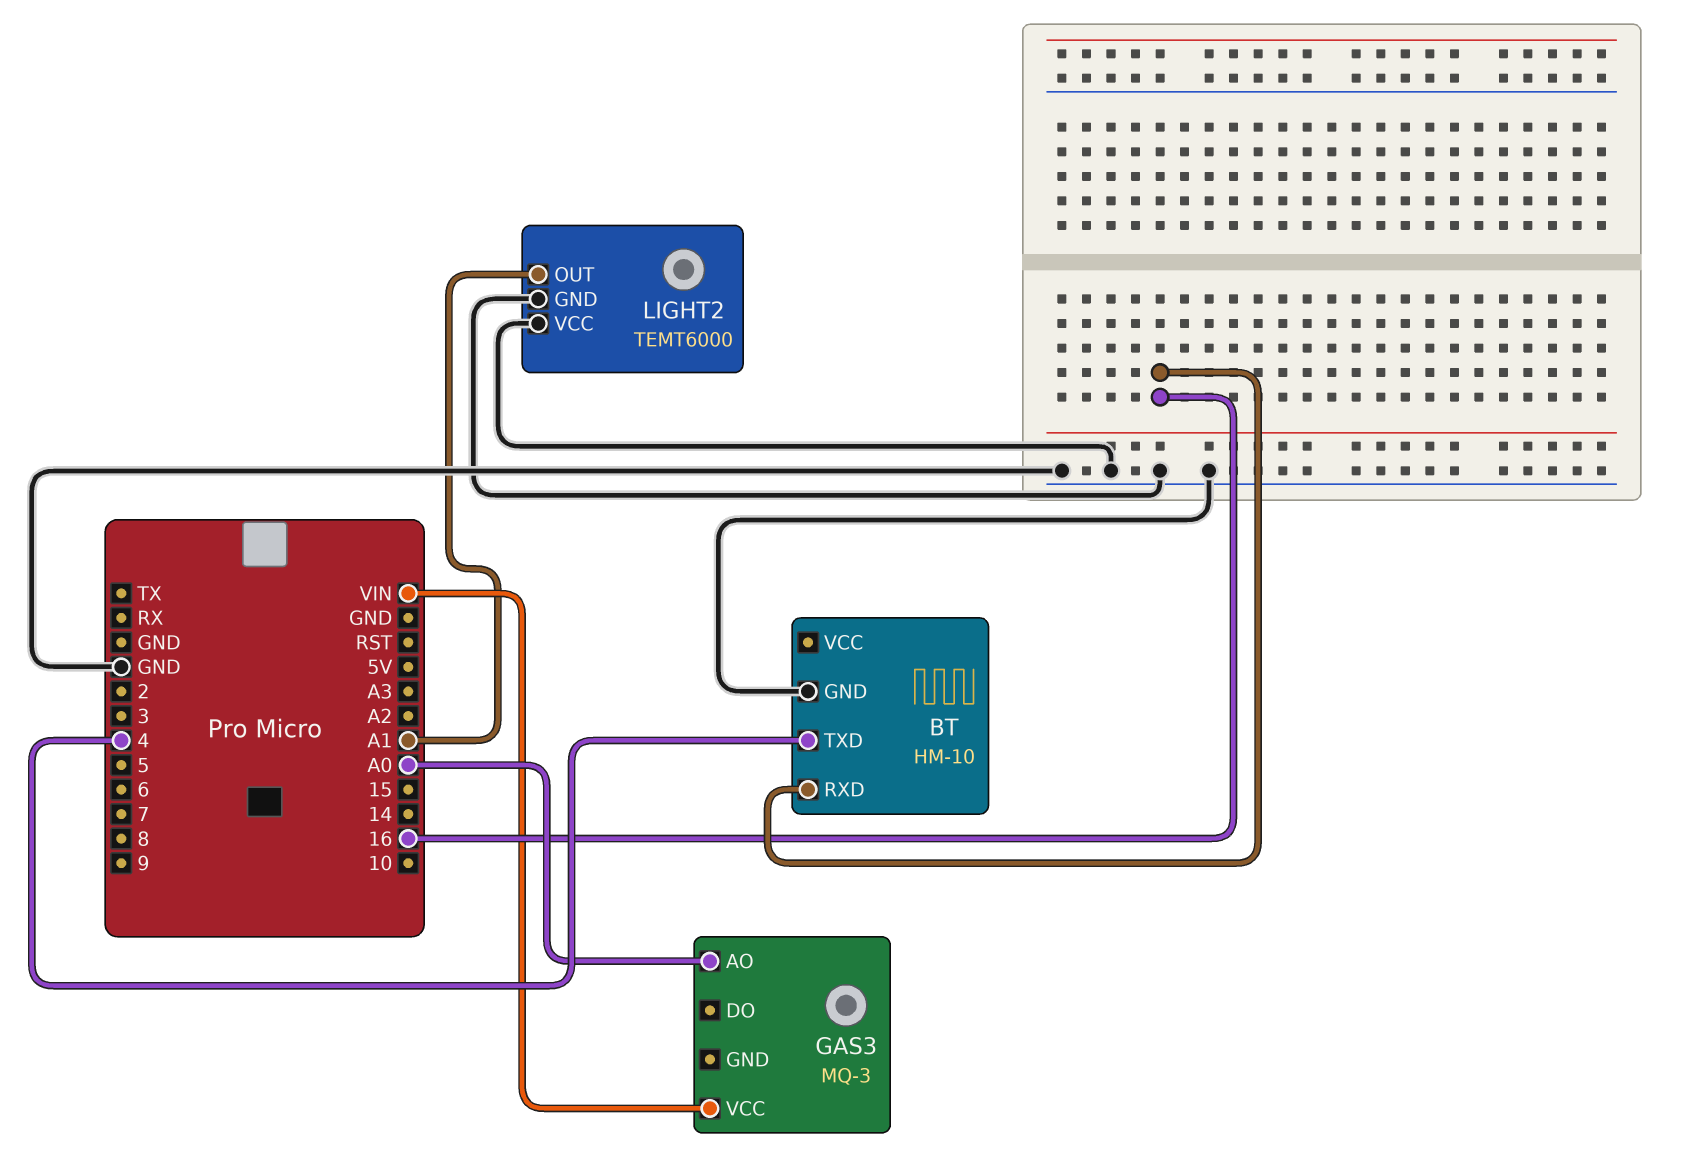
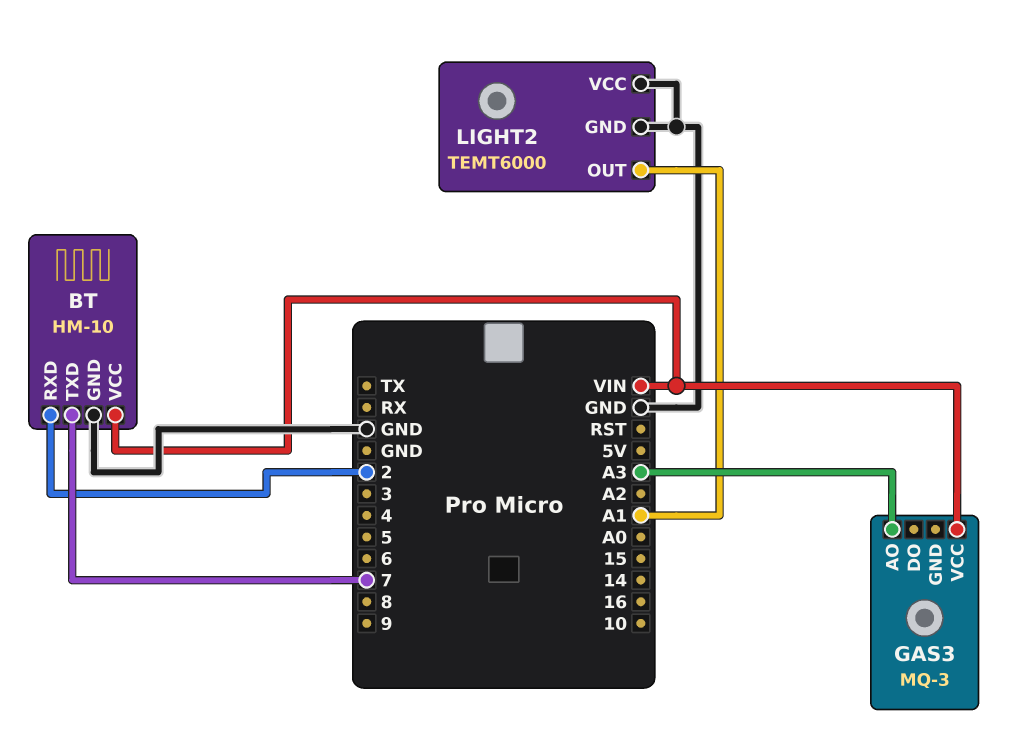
BT pin RXD: 16 -> 2
BT pin TXD: 4 -> 7
BT pin VCC: none -> VIN
GAS3 pin AO: A0 -> A3

